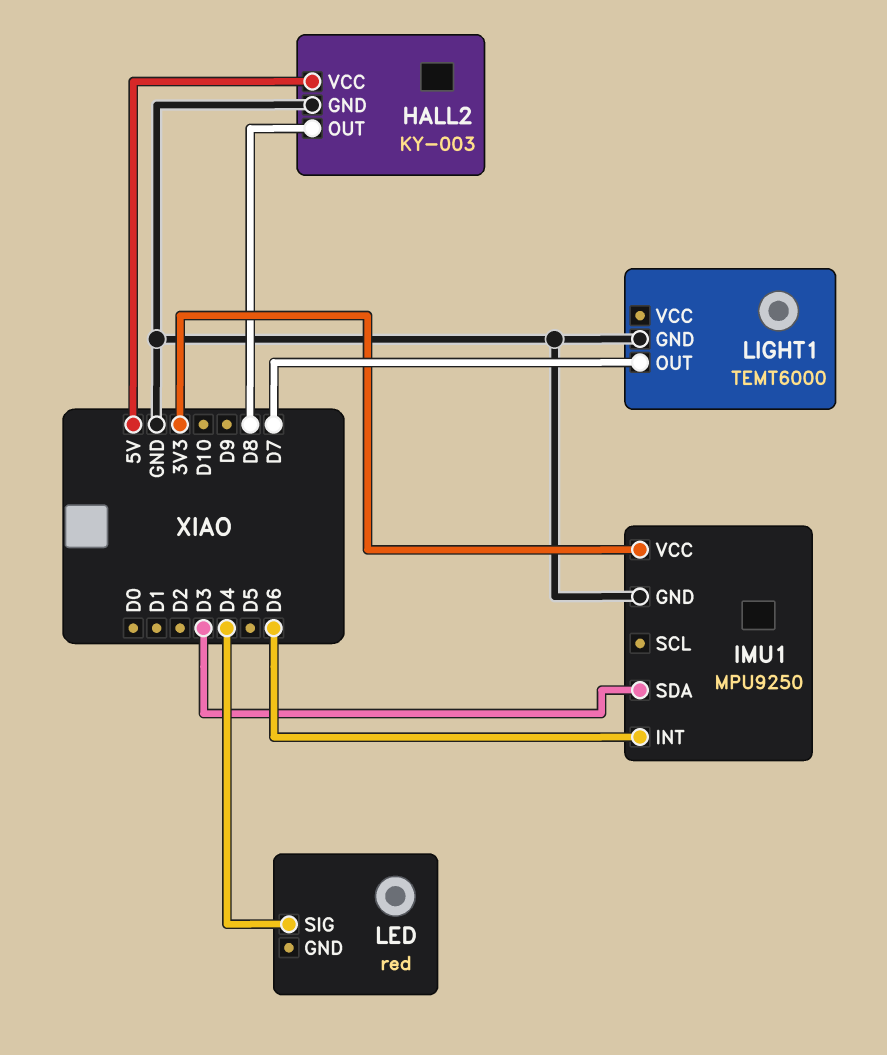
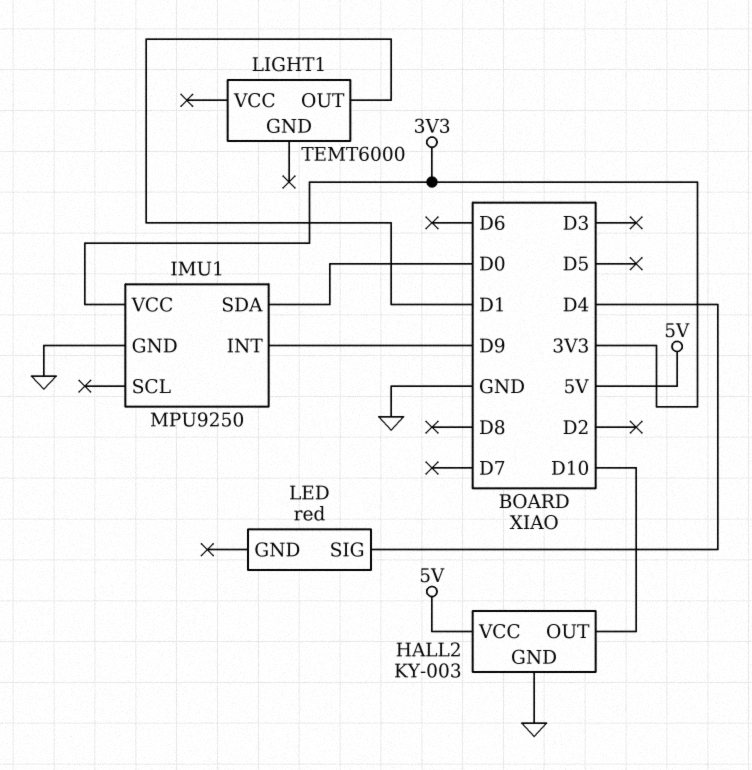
HALL2 pin OUT: D8 -> D10
IMU1 pin INT: D6 -> D9
IMU1 pin SDA: D3 -> D0
LIGHT1 pin GND: GND -> none
LIGHT1 pin OUT: D7 -> D1

